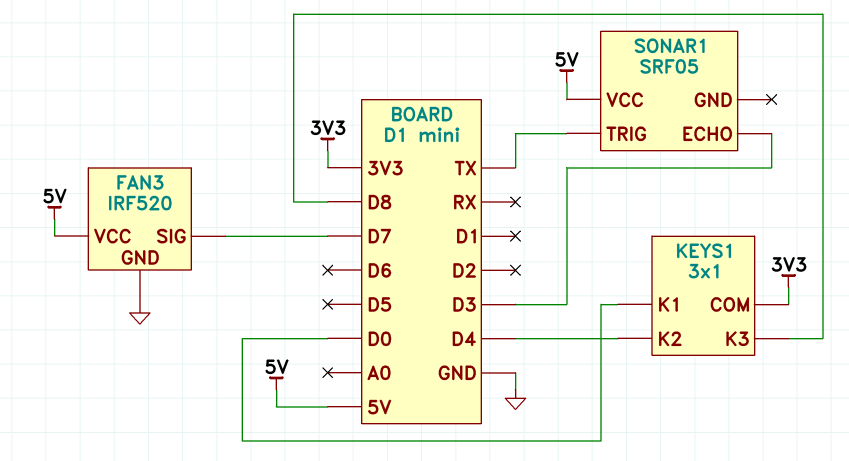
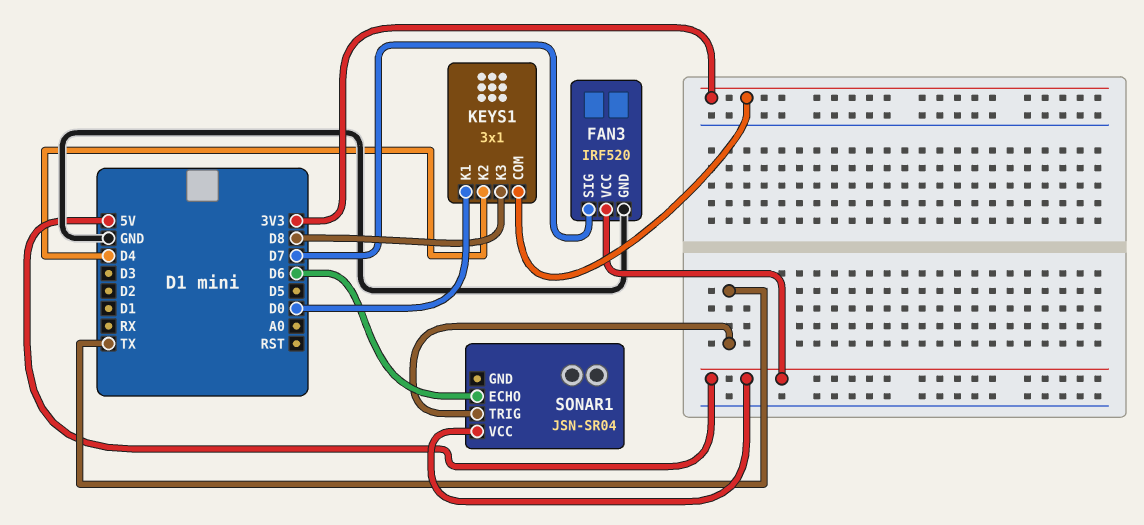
SONAR1: SRF05 -> JSN-SR04
SONAR1 pin ECHO: D3 -> D6

